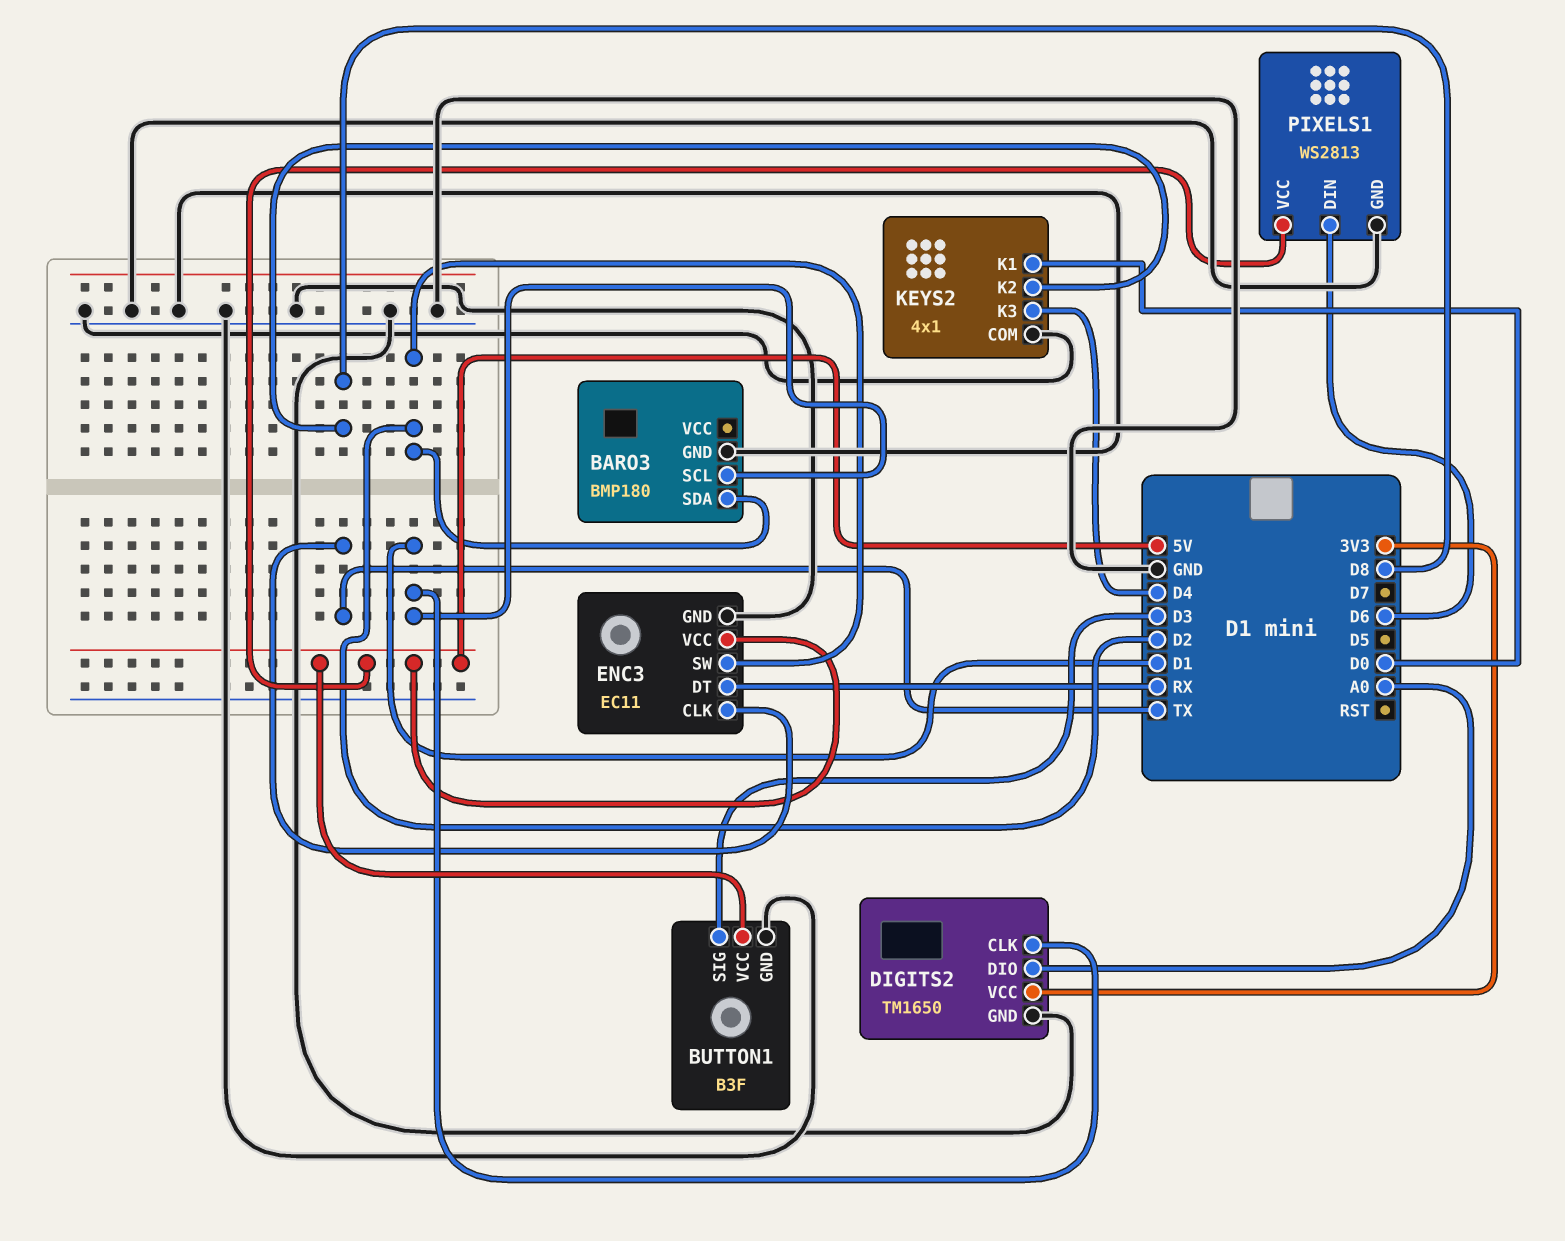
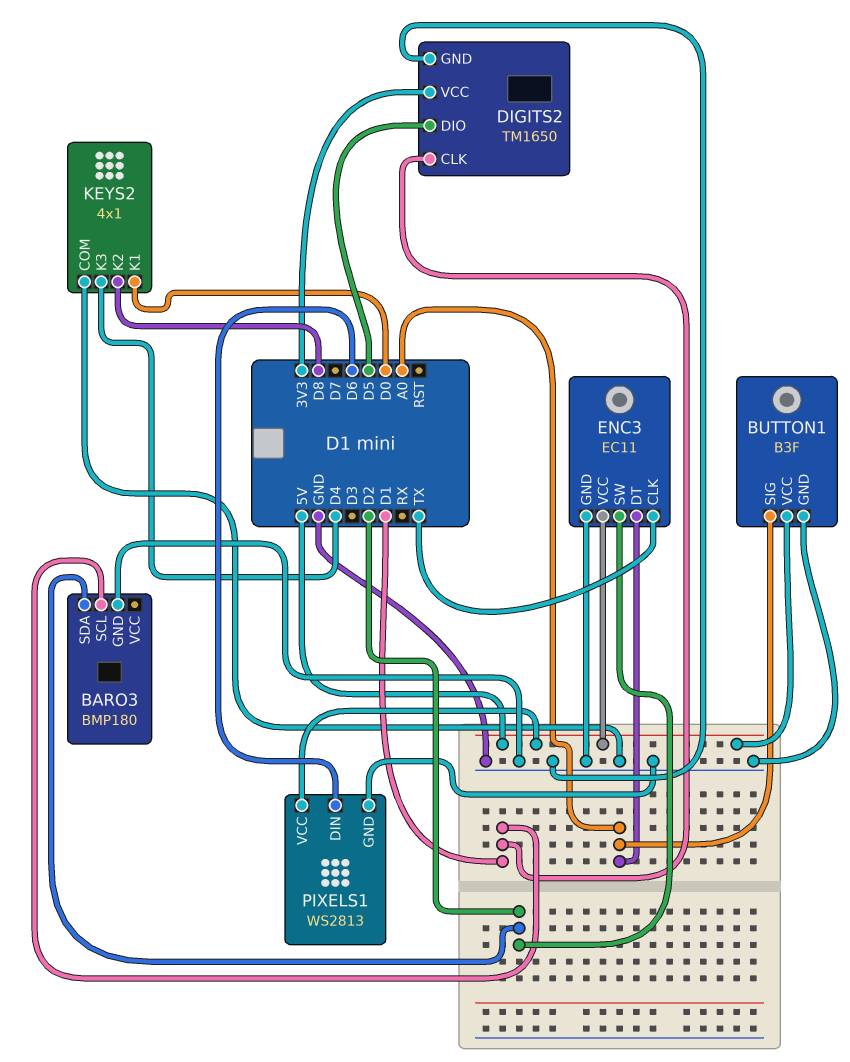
BUTTON1 pin SIG: D3 -> A0
DIGITS2 pin DIO: A0 -> D5
ENC3 pin DT: RX -> A0

